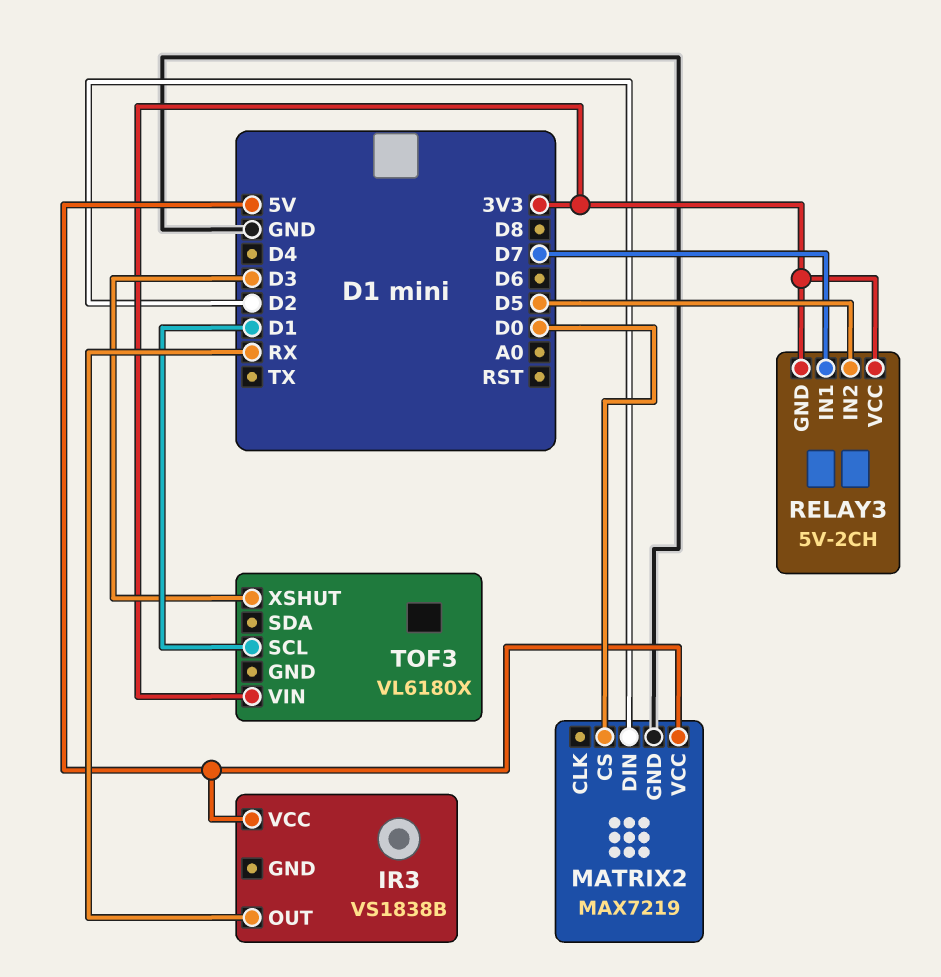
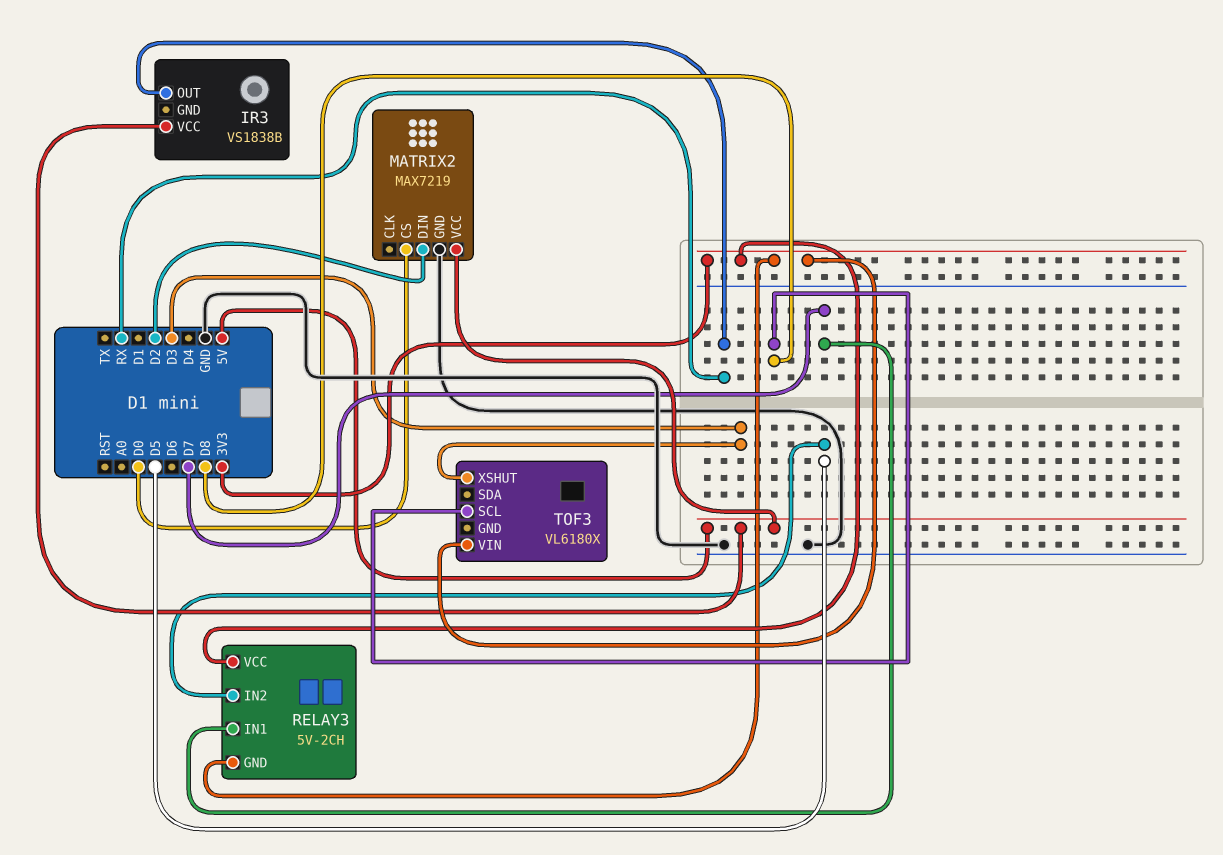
TOF3 pin SCL: D1 -> D8

